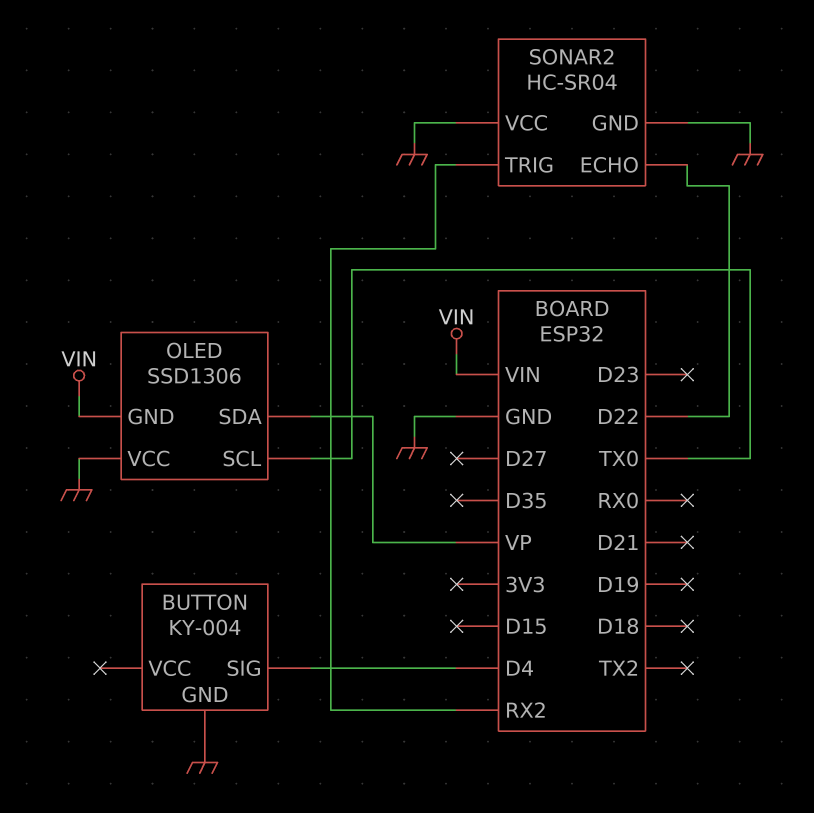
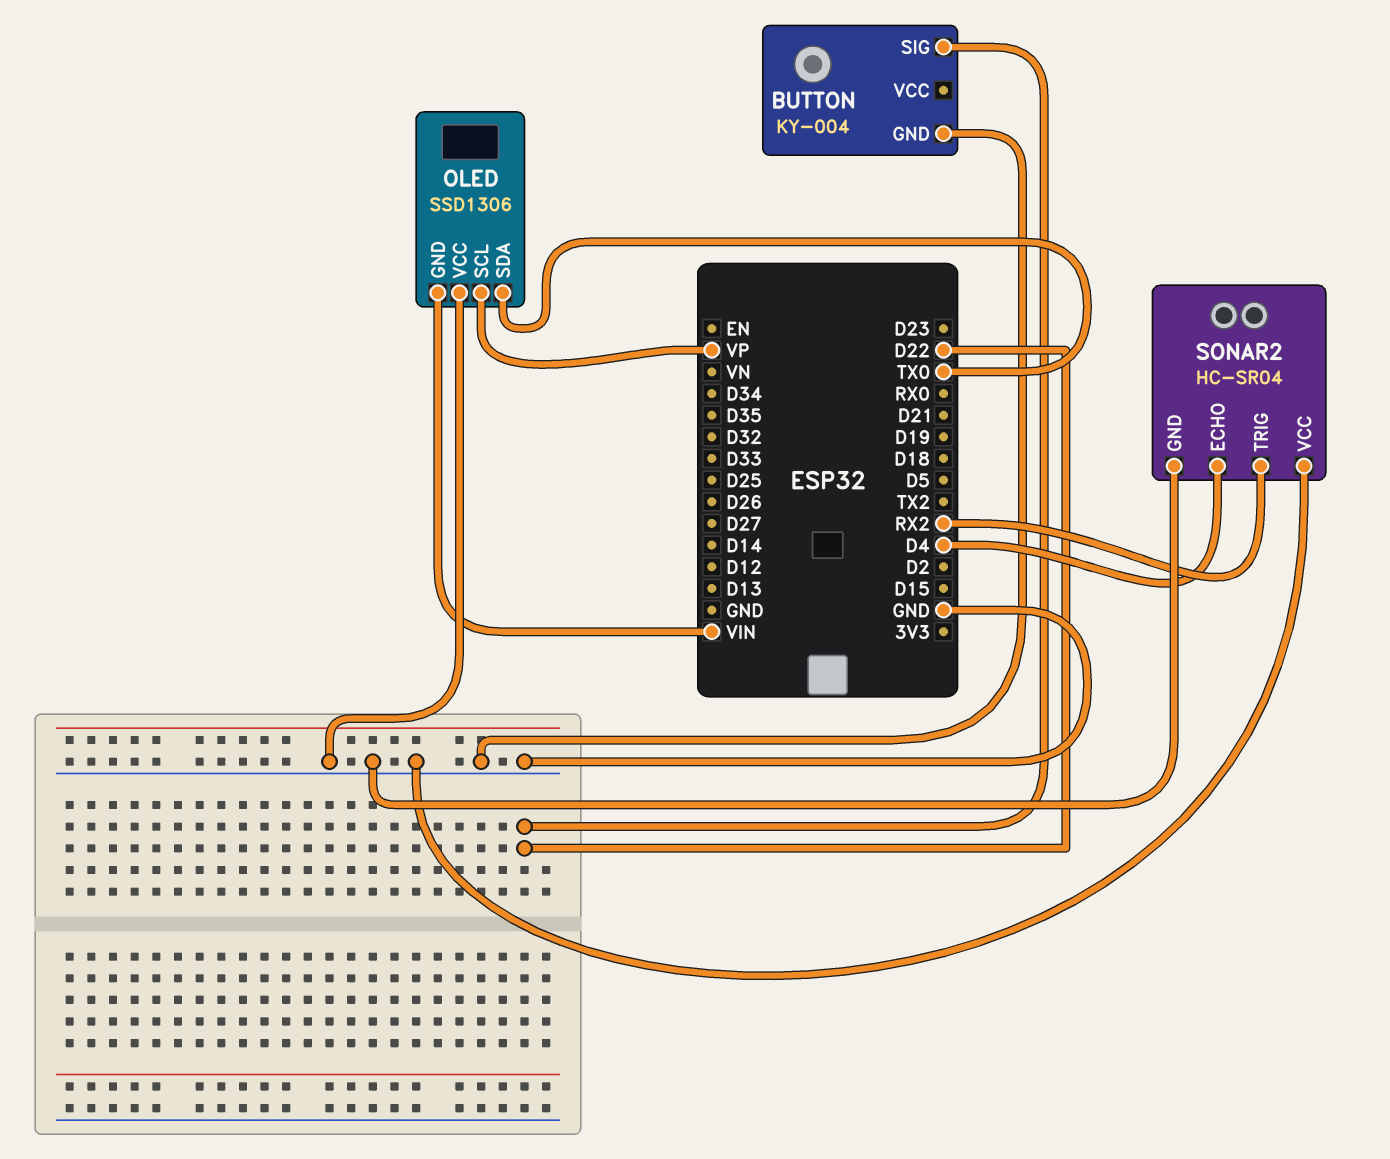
BUTTON pin SIG: D4 -> D22
OLED pin SCL: TX0 -> VP
OLED pin SDA: VP -> TX0
SONAR2 pin ECHO: D22 -> D4

